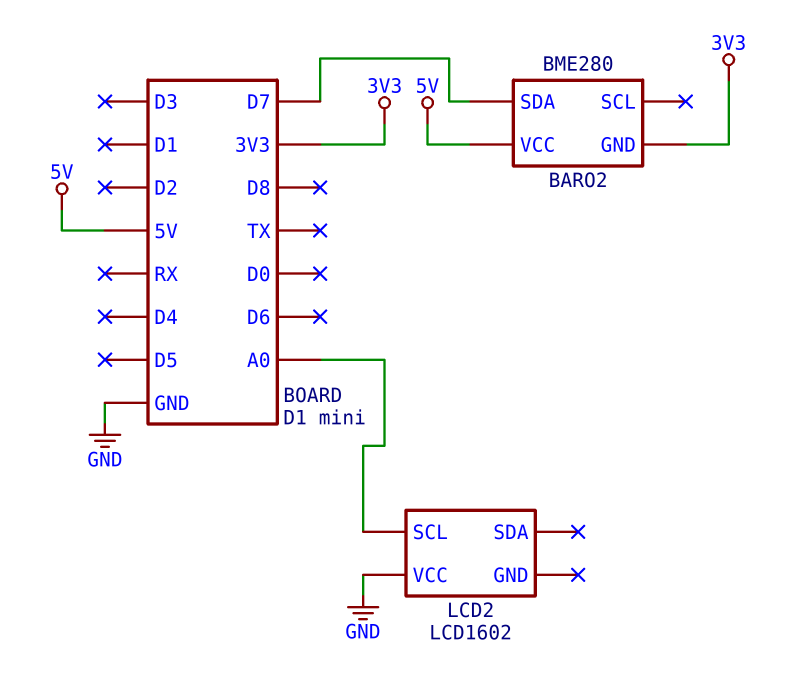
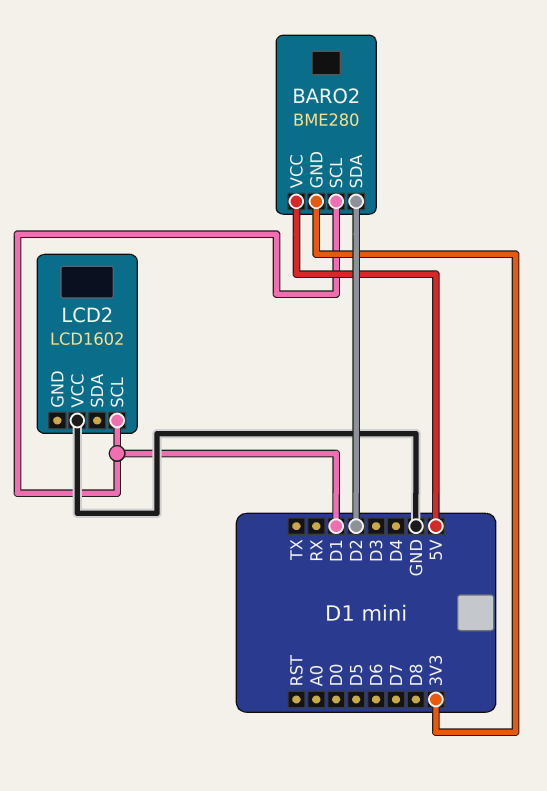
BARO2 pin SCL: none -> D1
BARO2 pin SDA: D7 -> D2
LCD2 pin SCL: A0 -> D1

